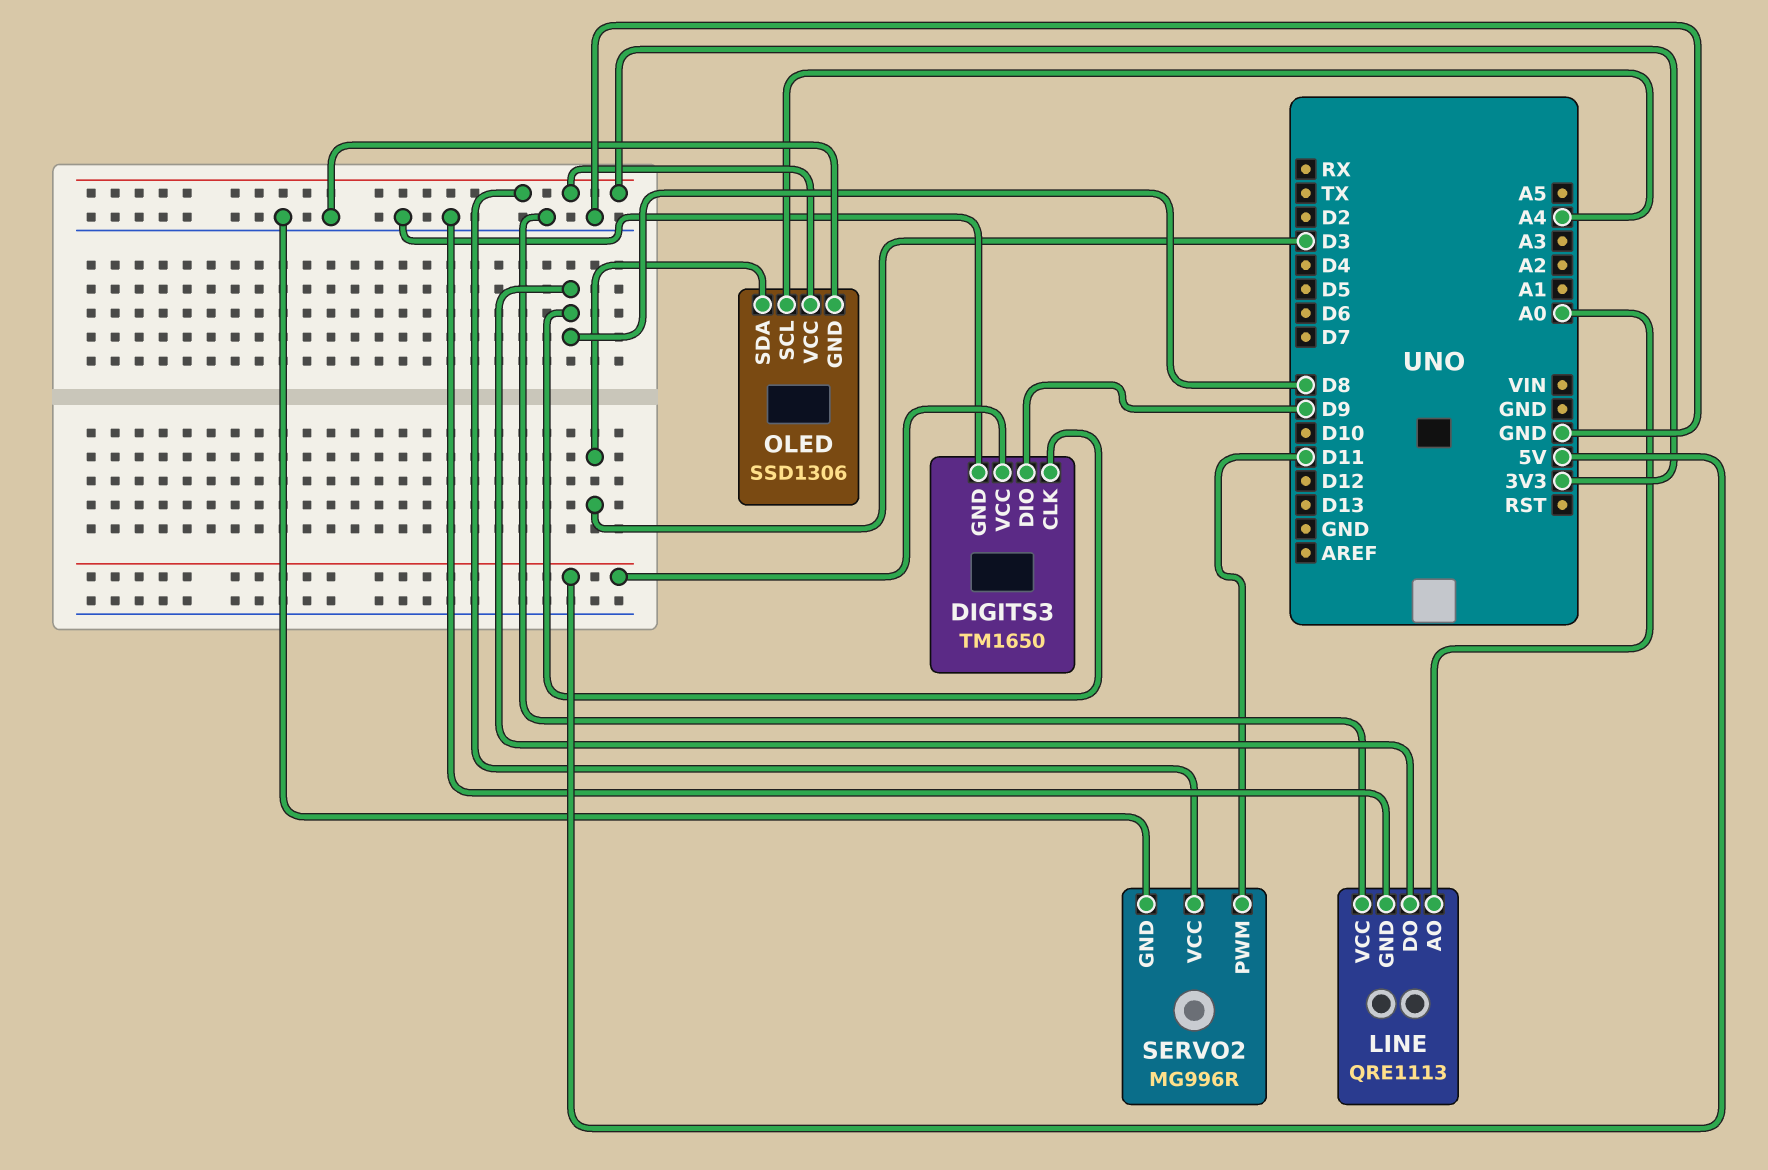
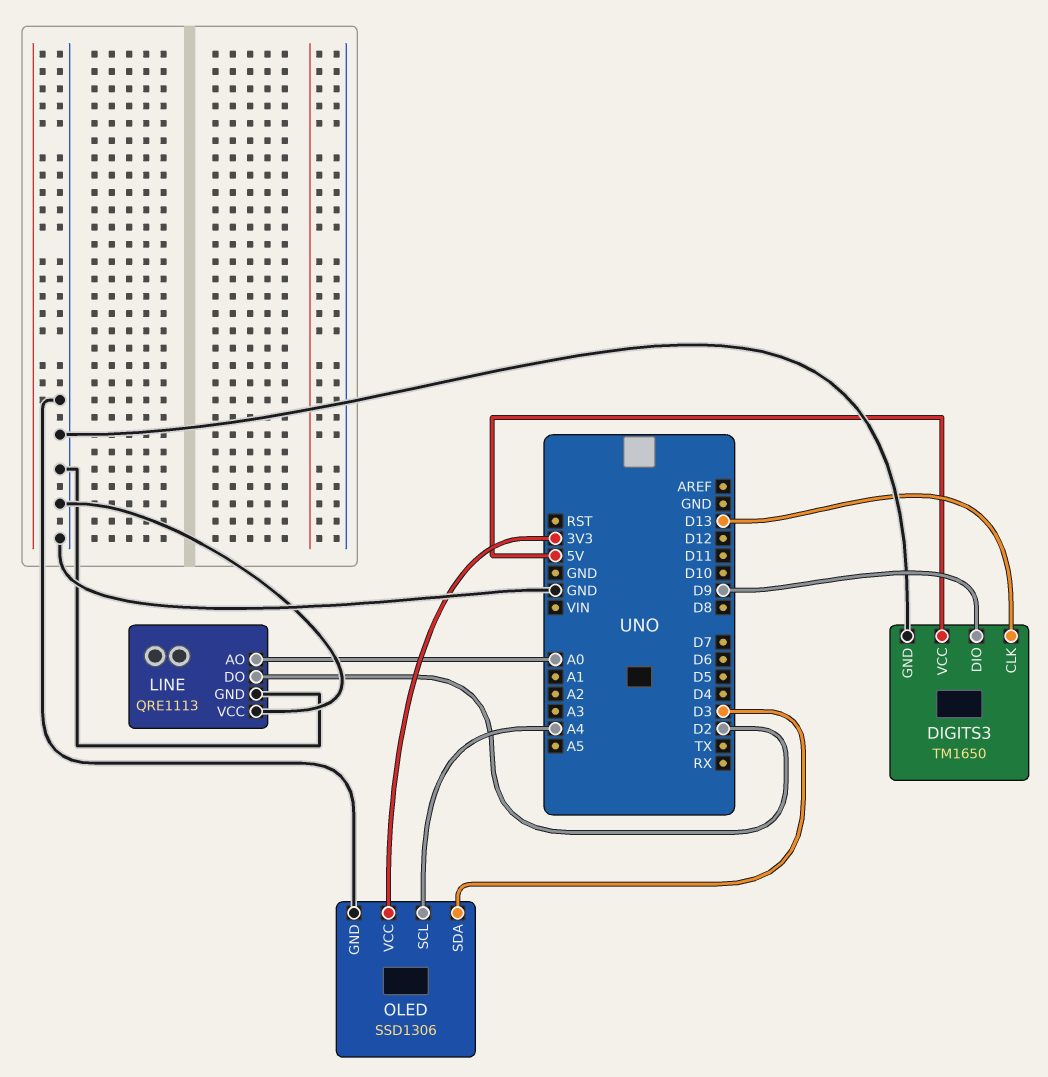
DIGITS3 pin CLK: D8 -> D13
LINE pin DO: D8 -> D2
SERVO2: MG996R -> none
SERVO2 pin GND: GND -> none
SERVO2 pin PWM: D11 -> none
SERVO2 pin VCC: 3V3 -> none

